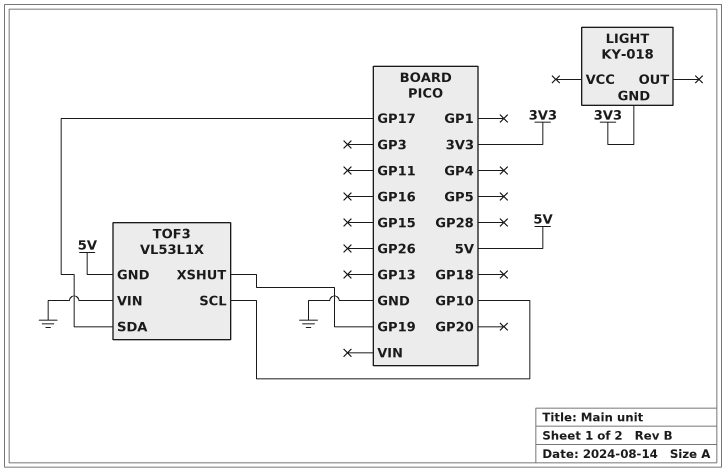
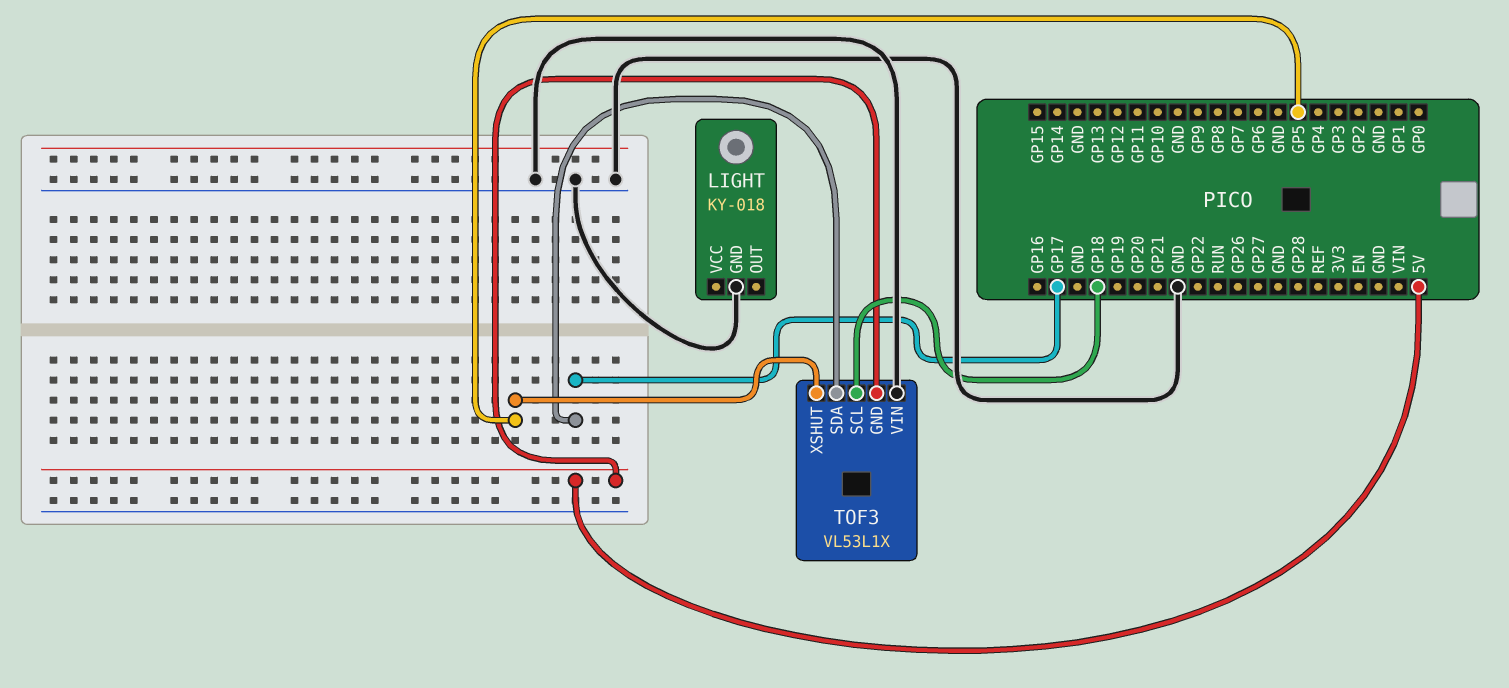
LIGHT pin GND: 3V3 -> GND
TOF3 pin SCL: GP10 -> GP18
TOF3 pin XSHUT: GP19 -> GP5

